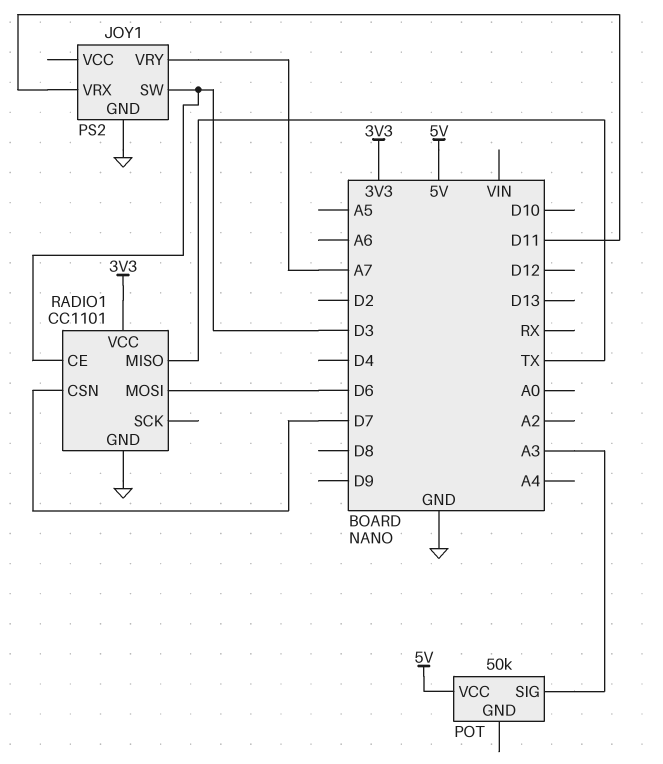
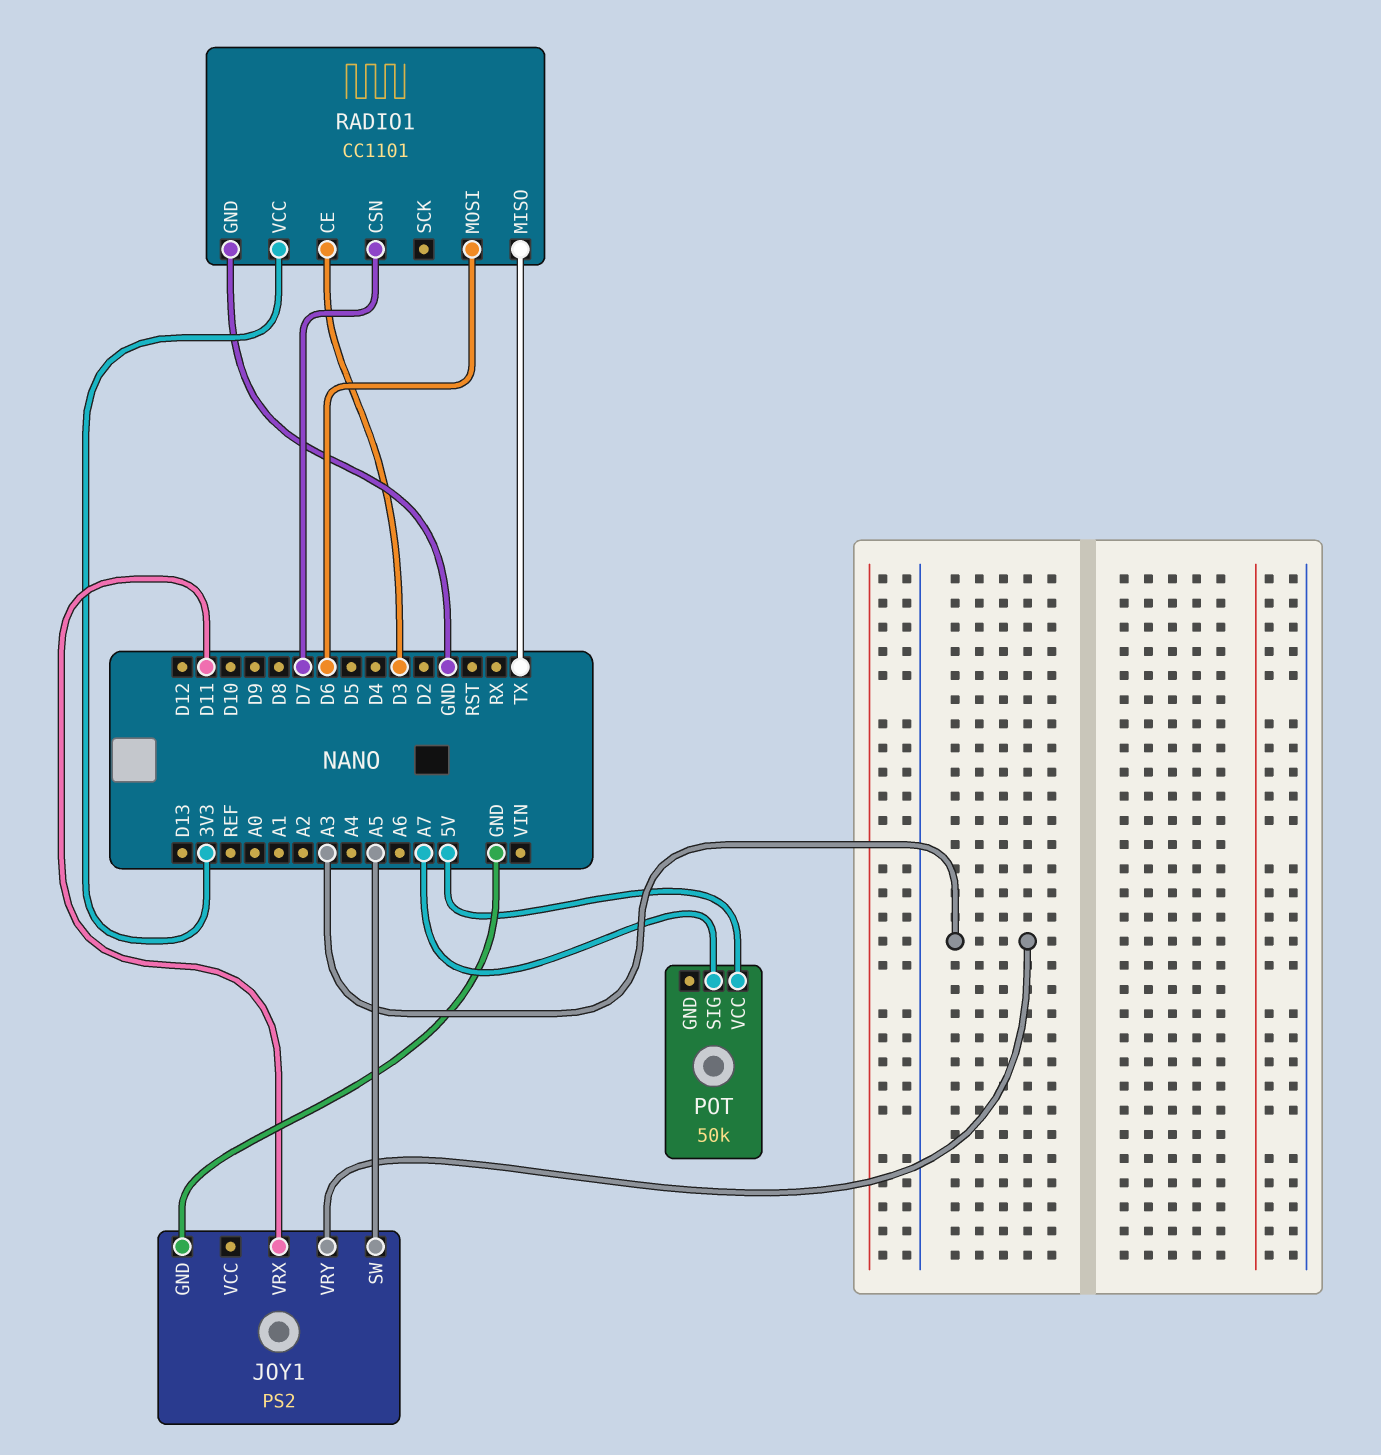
JOY1 pin SW: D3 -> A5
JOY1 pin VRY: A7 -> A3
POT pin SIG: A3 -> A7

